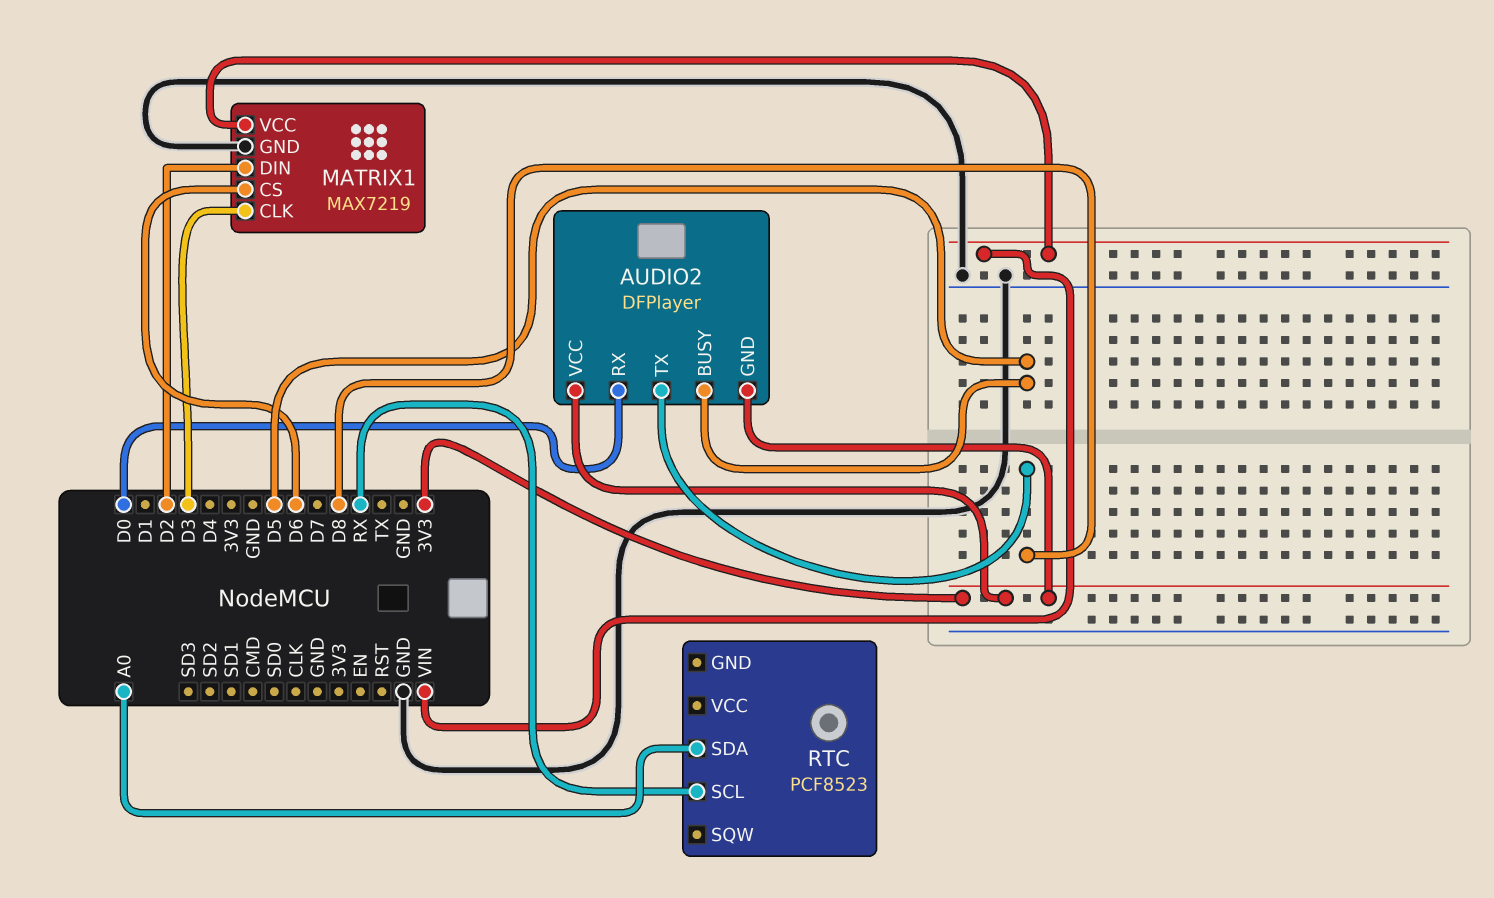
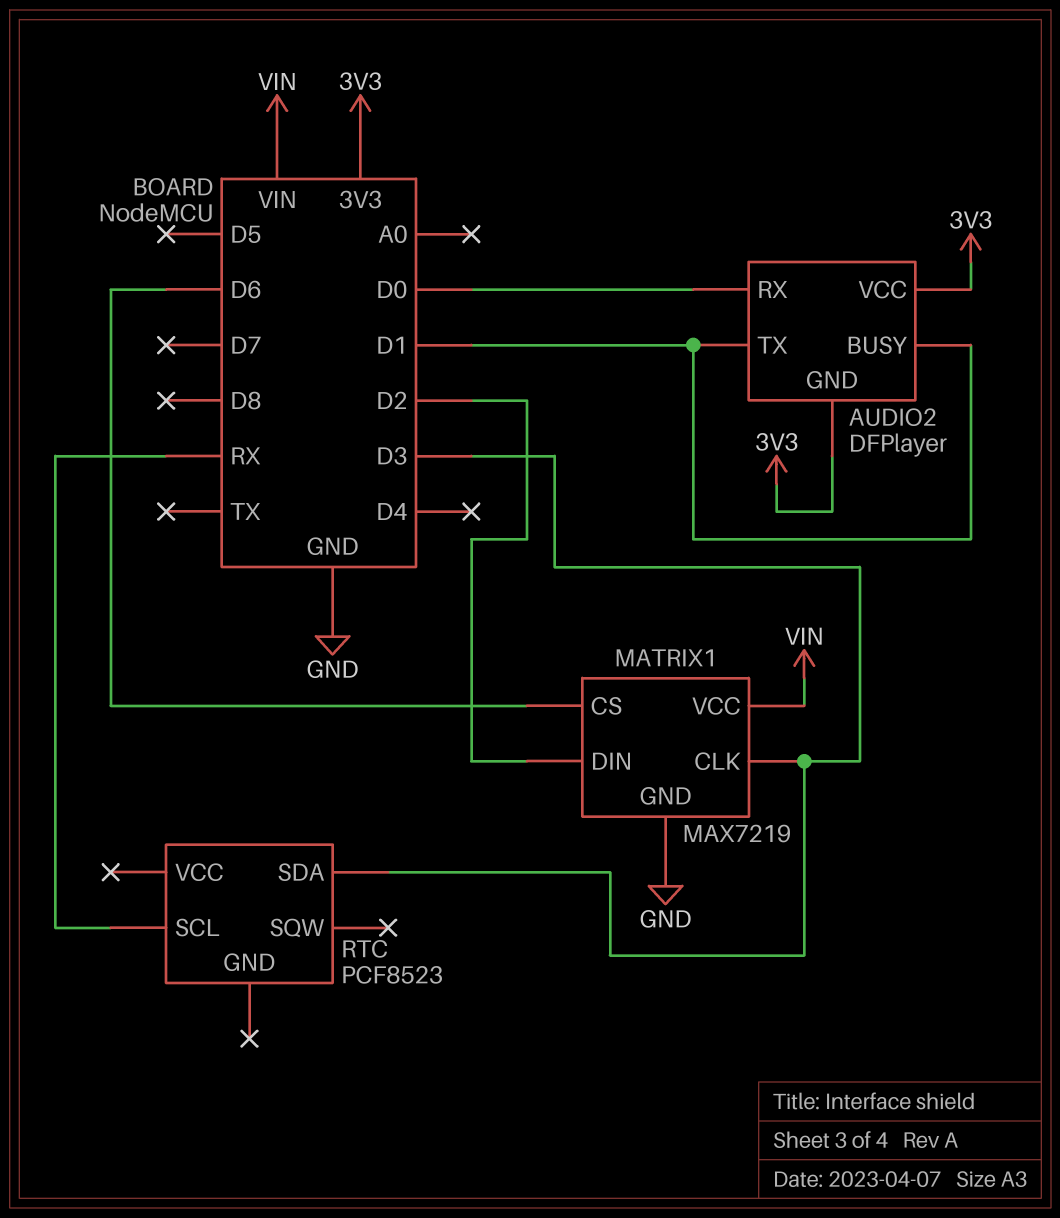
AUDIO2 pin BUSY: D5 -> D1
AUDIO2 pin TX: D8 -> D1
RTC pin SDA: A0 -> D3

